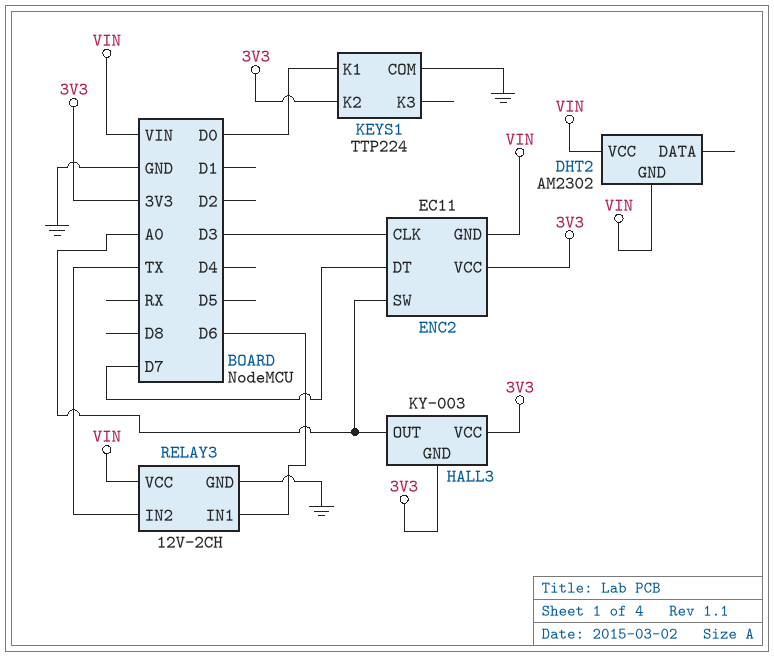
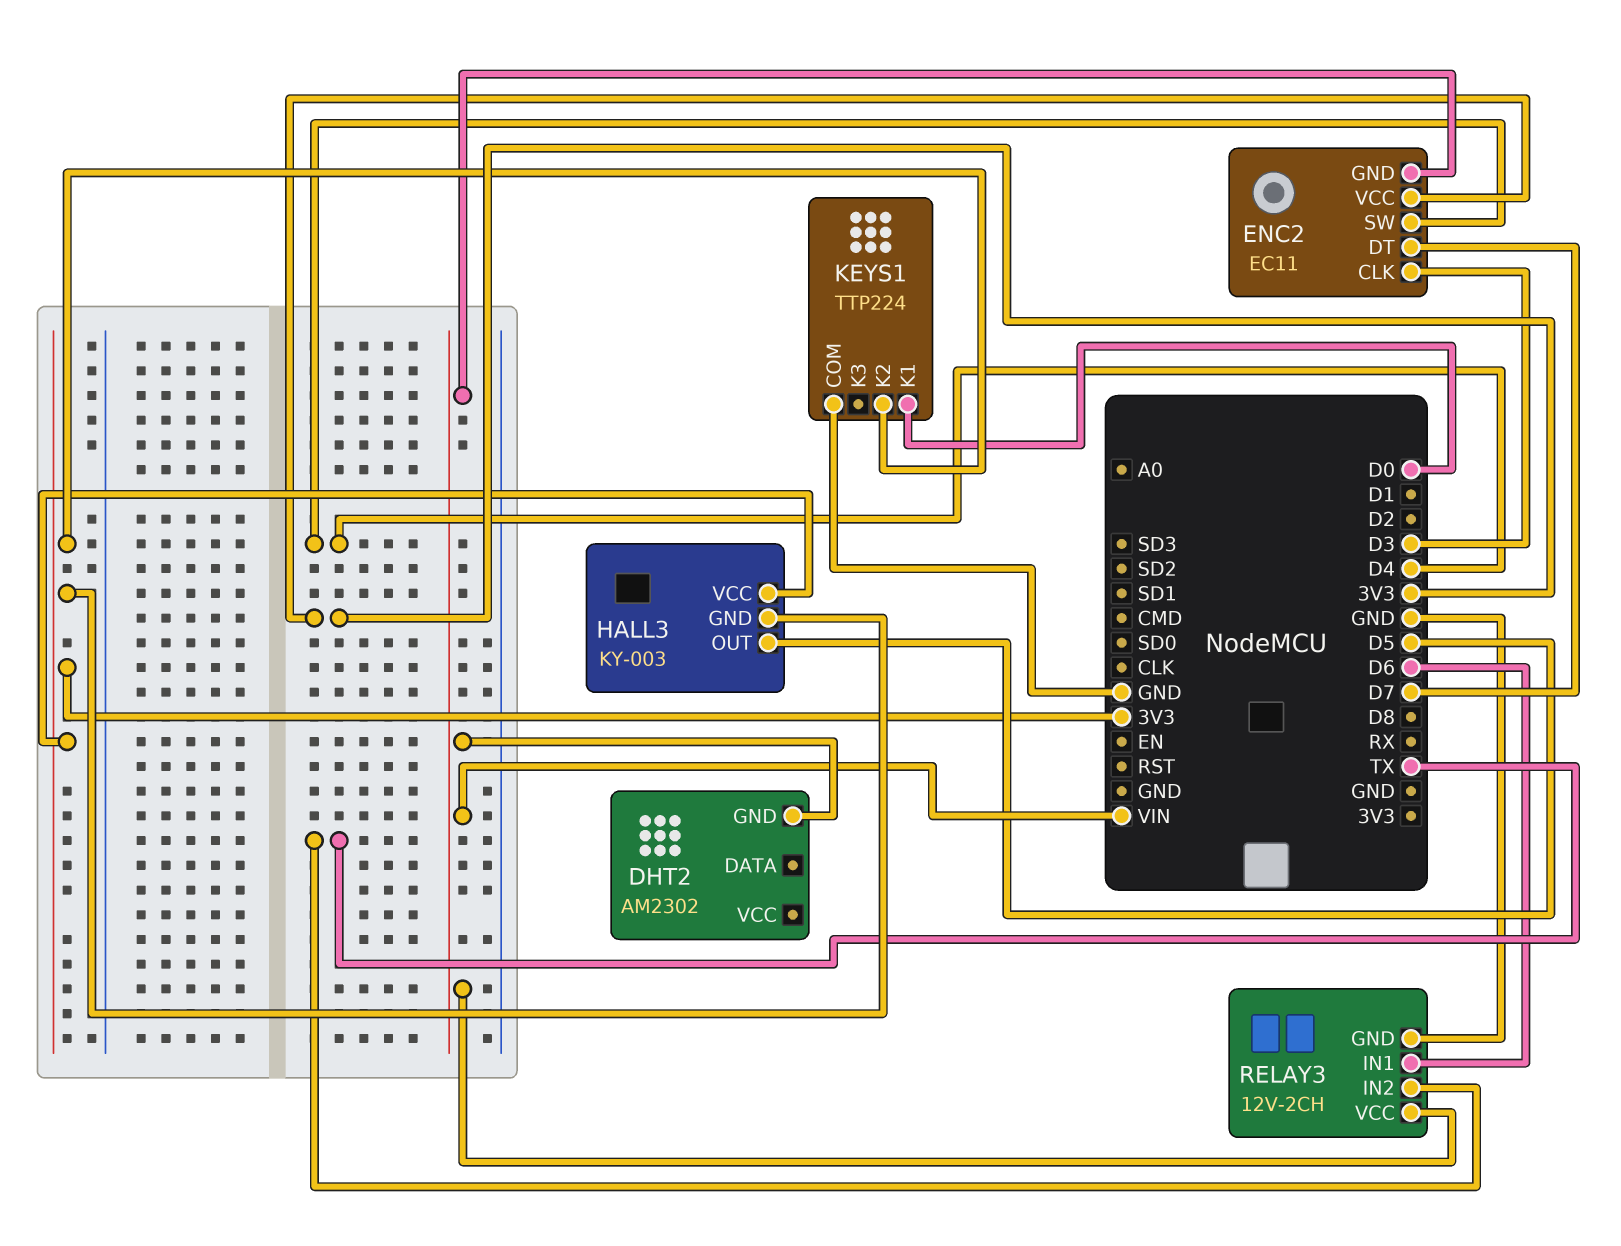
DHT2 pin VCC: VIN -> none
ENC2 pin SW: A0 -> D4
HALL3 pin OUT: A0 -> D5

